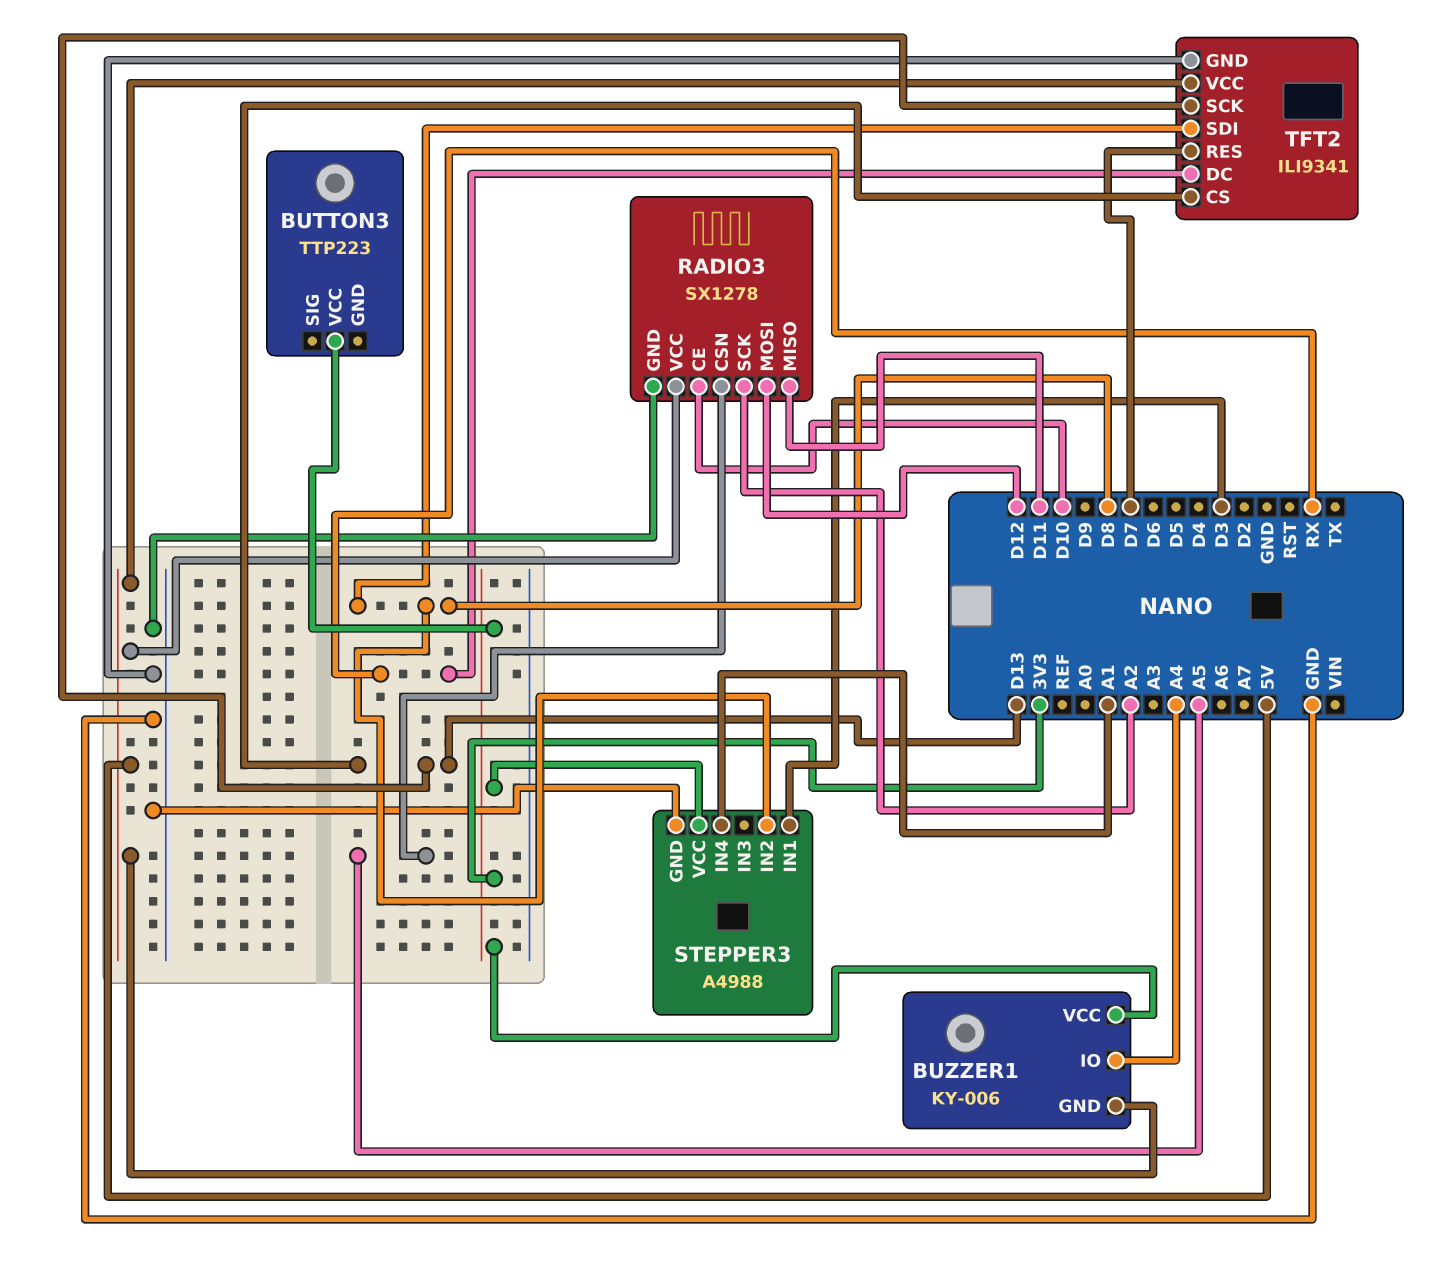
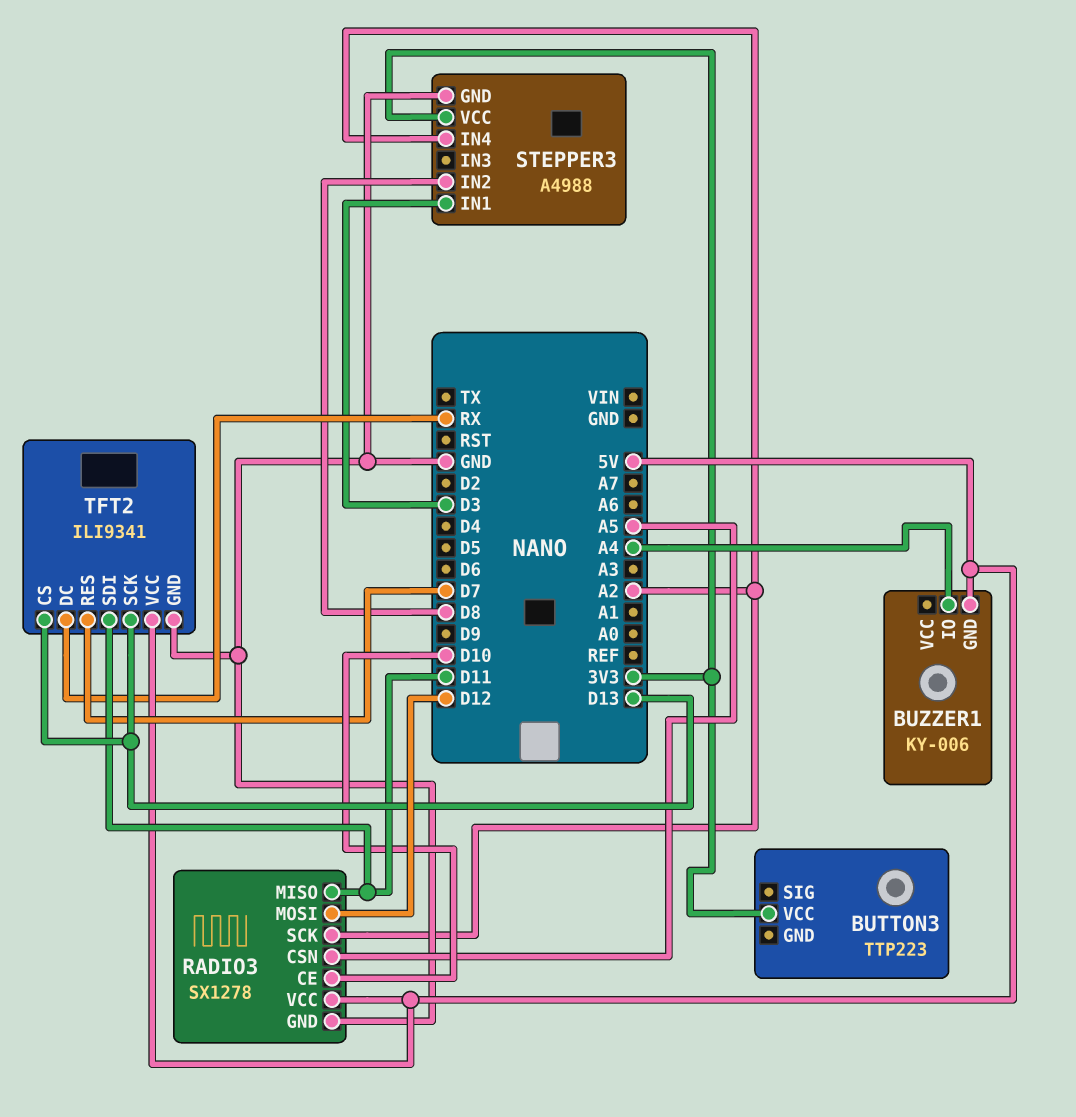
BUZZER1 pin VCC: 3V3 -> none
STEPPER3 pin IN4: A1 -> A2
TFT2 pin SDI: D8 -> D11

